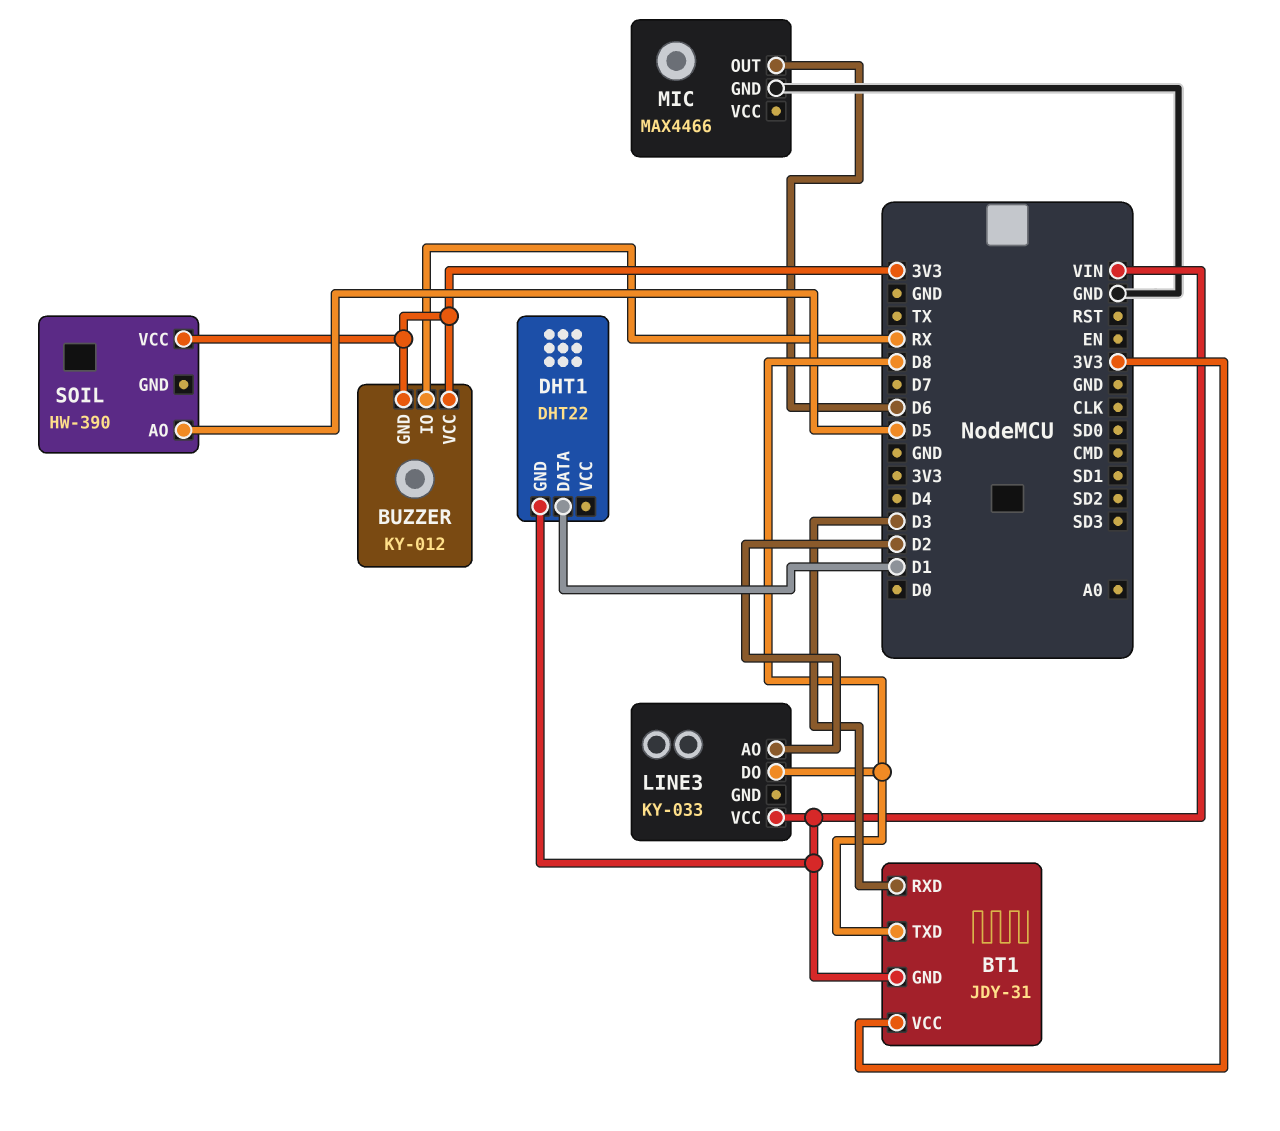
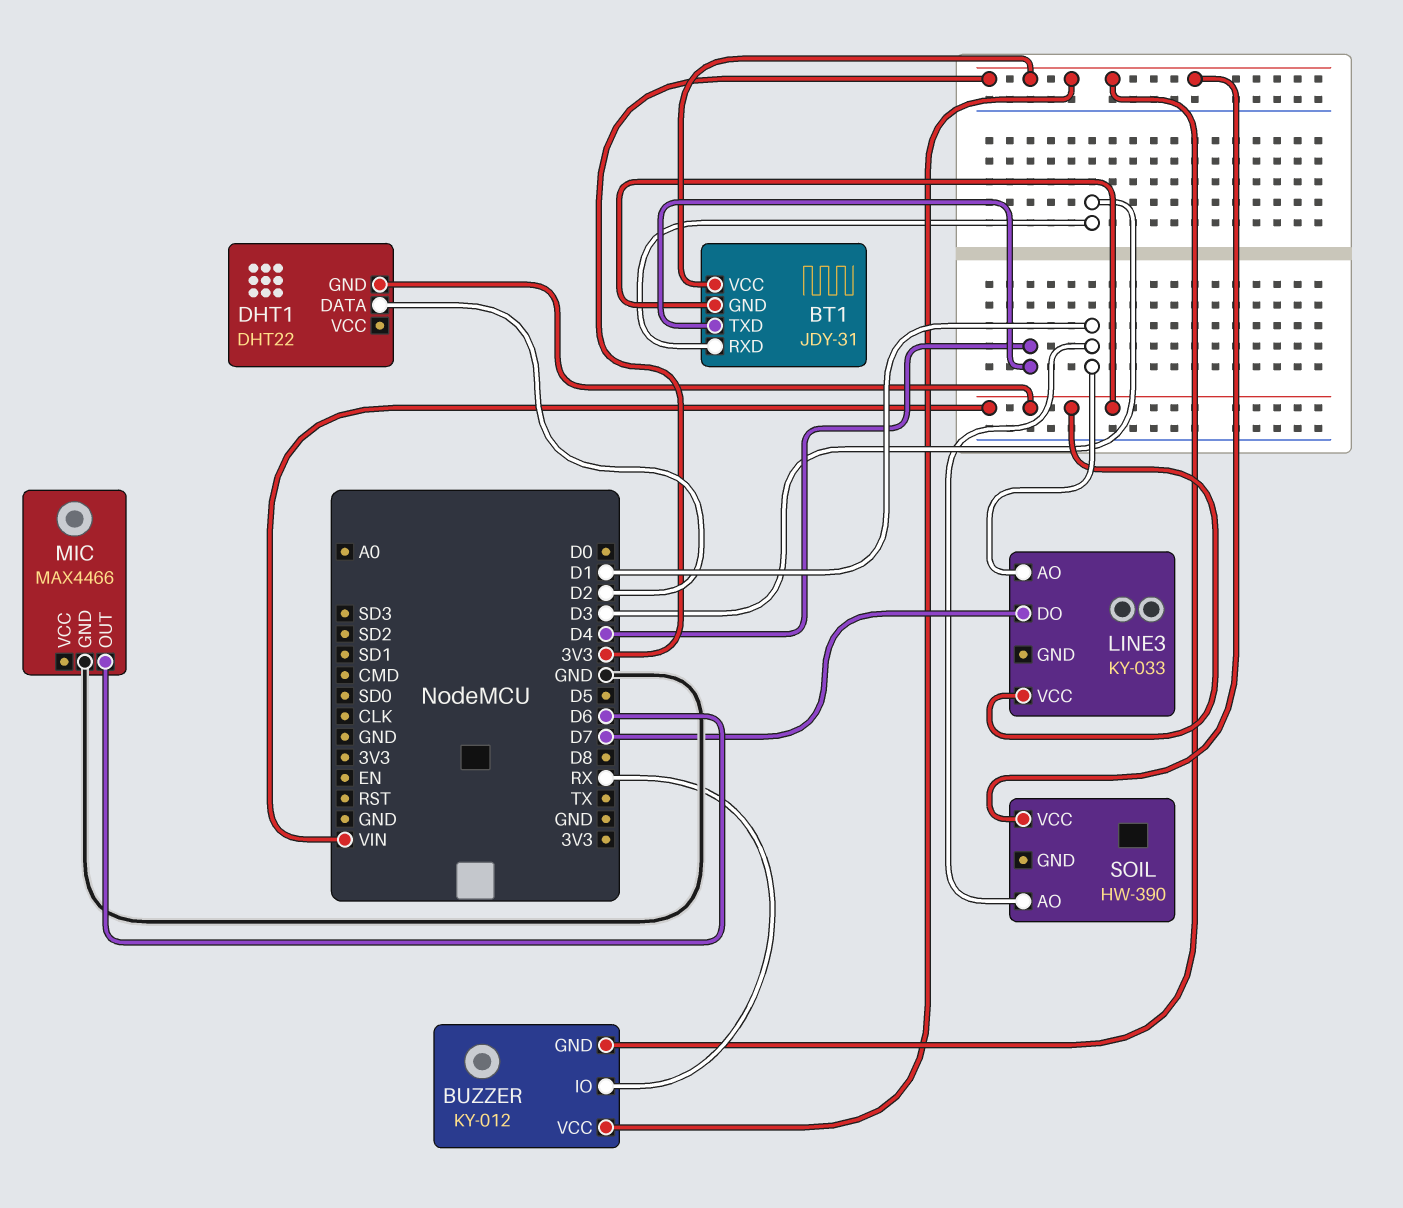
BT1 pin TXD: D8 -> D4
DHT1 pin DATA: D1 -> D2
LINE3 pin AO: D2 -> D1
LINE3 pin DO: D8 -> D7
SOIL pin AO: D5 -> D1

